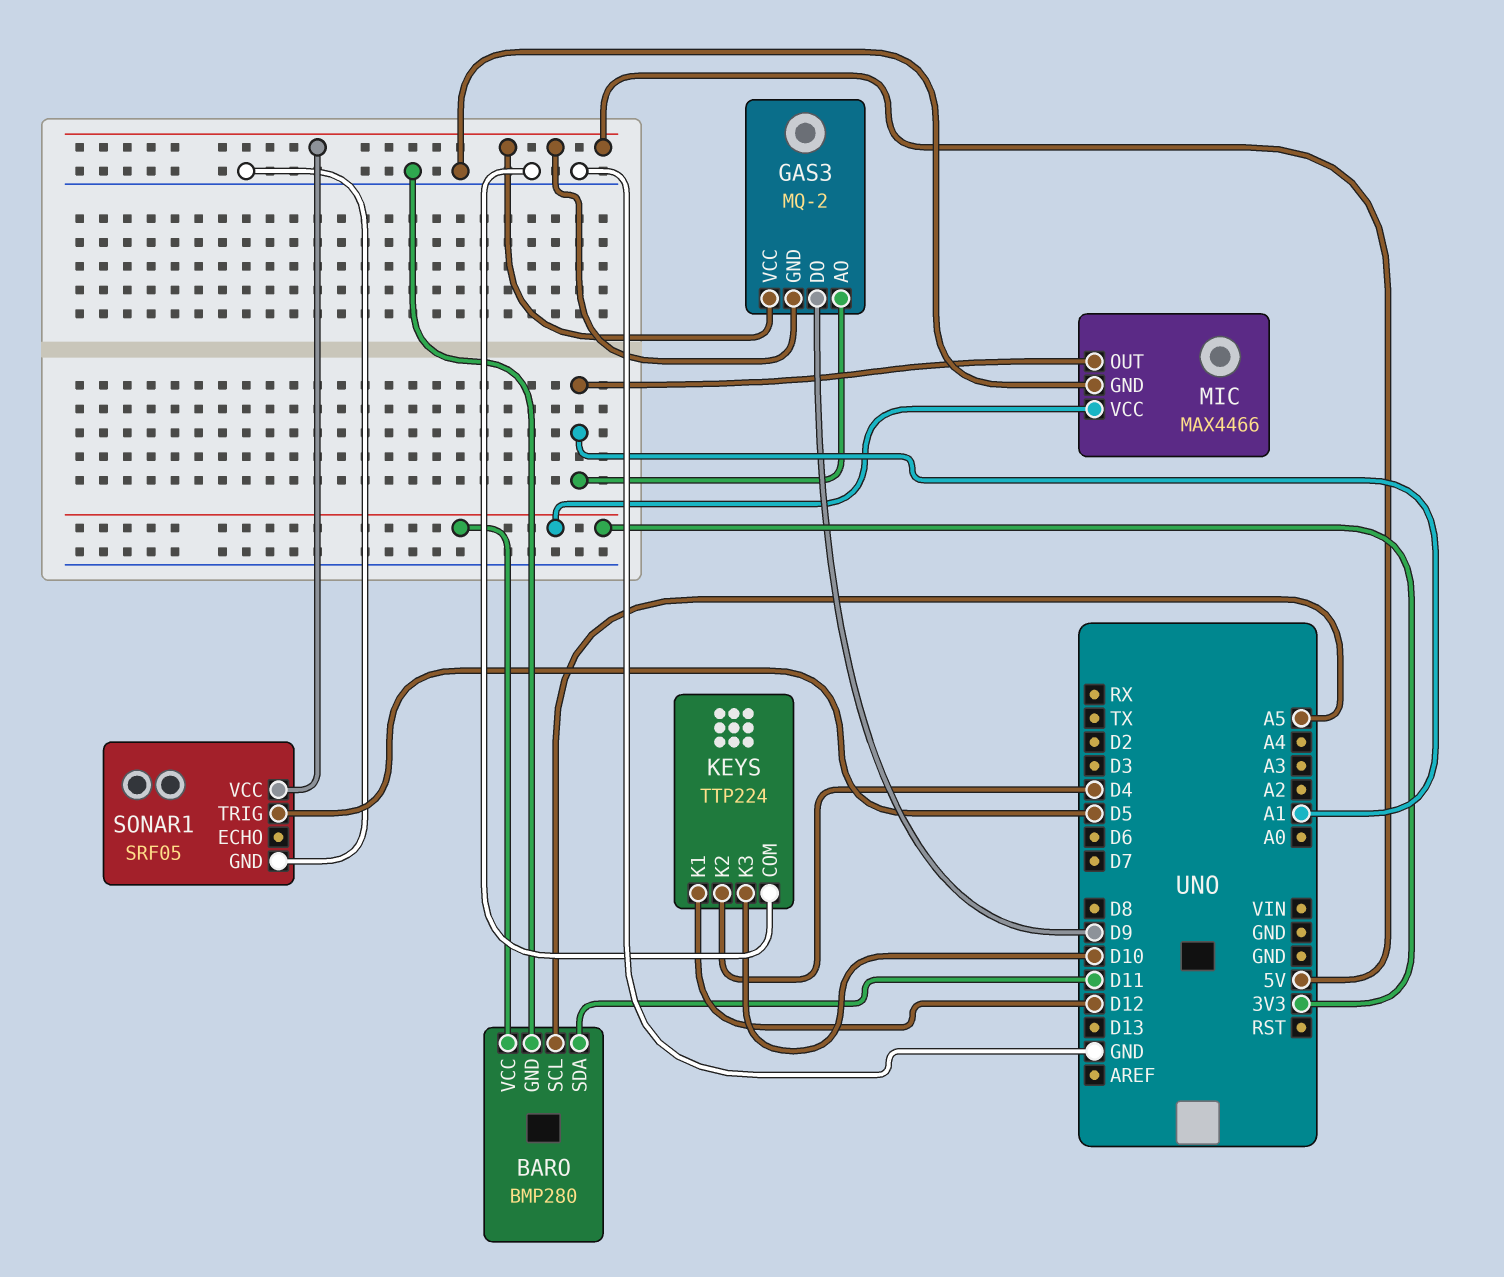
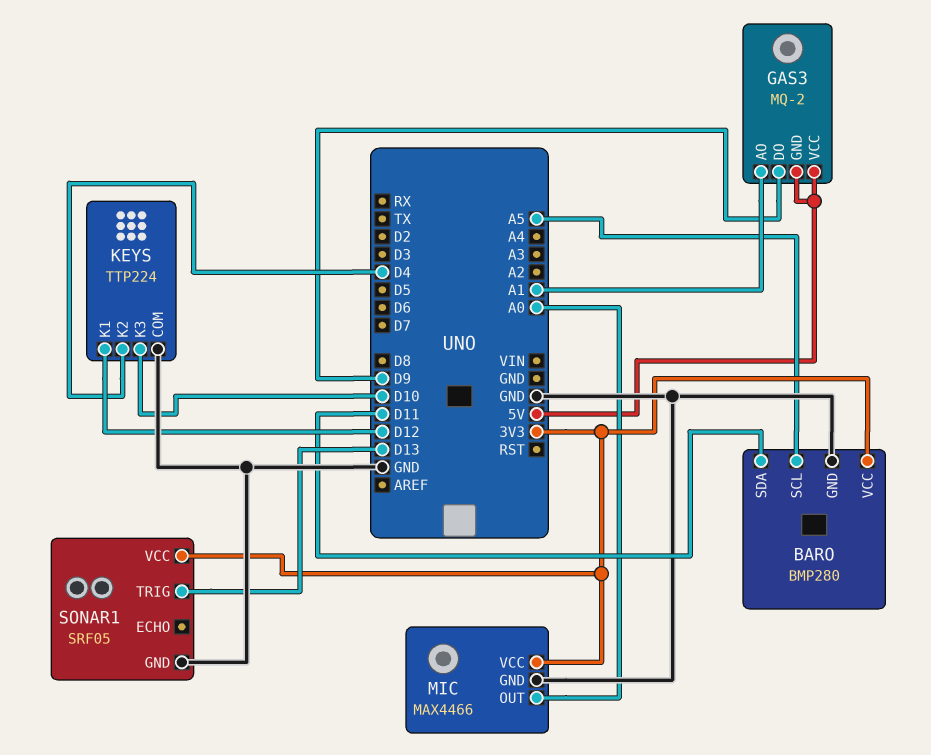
MIC pin OUT: A1 -> A0
SONAR1 pin TRIG: D5 -> D13
SONAR1 pin VCC: 5V -> 3V3

